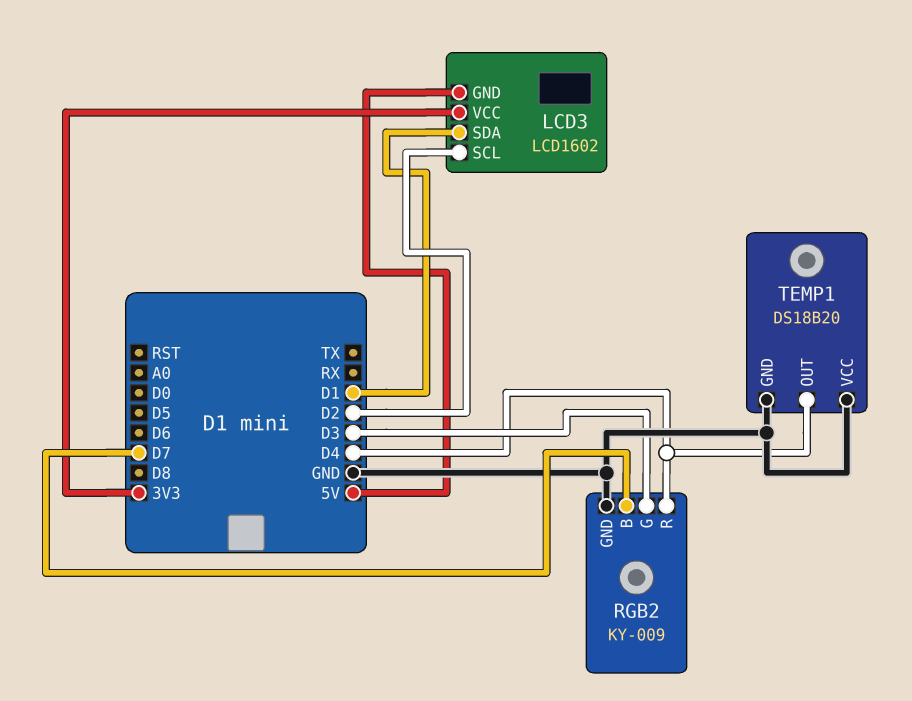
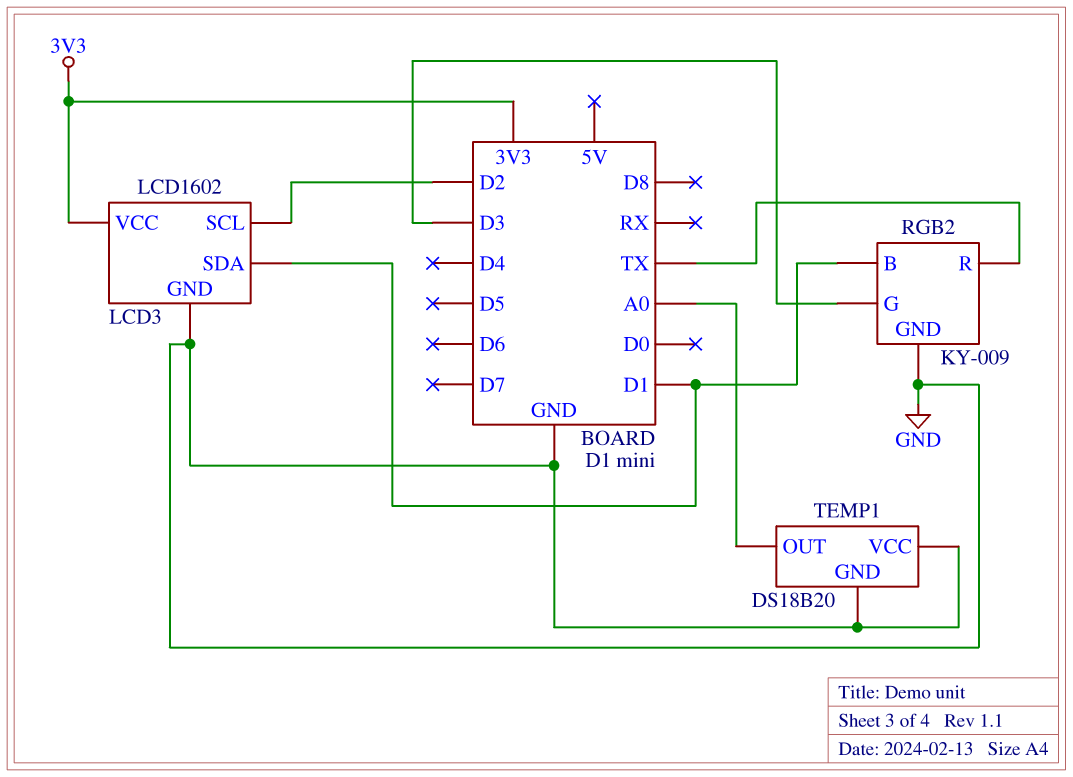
LCD3 pin GND: 5V -> GND
RGB2 pin B: D7 -> D1
RGB2 pin R: D4 -> TX
TEMP1 pin OUT: D4 -> A0

